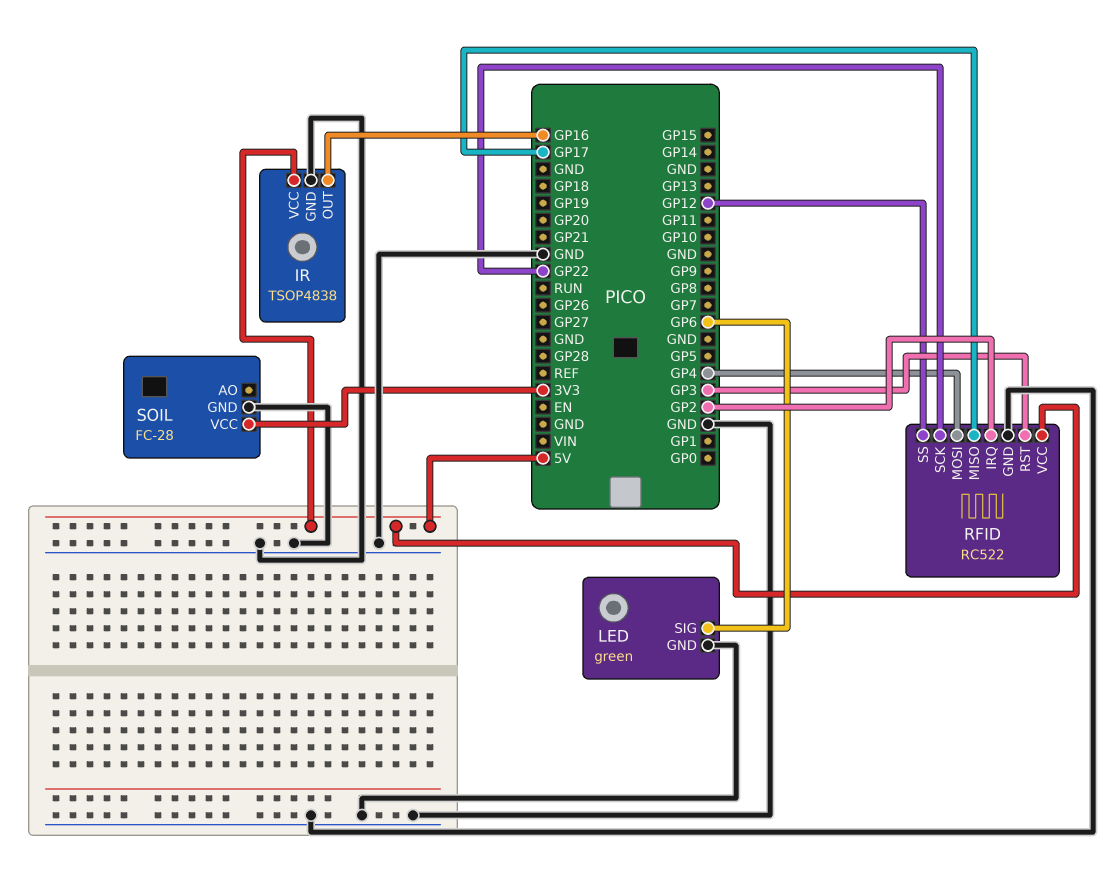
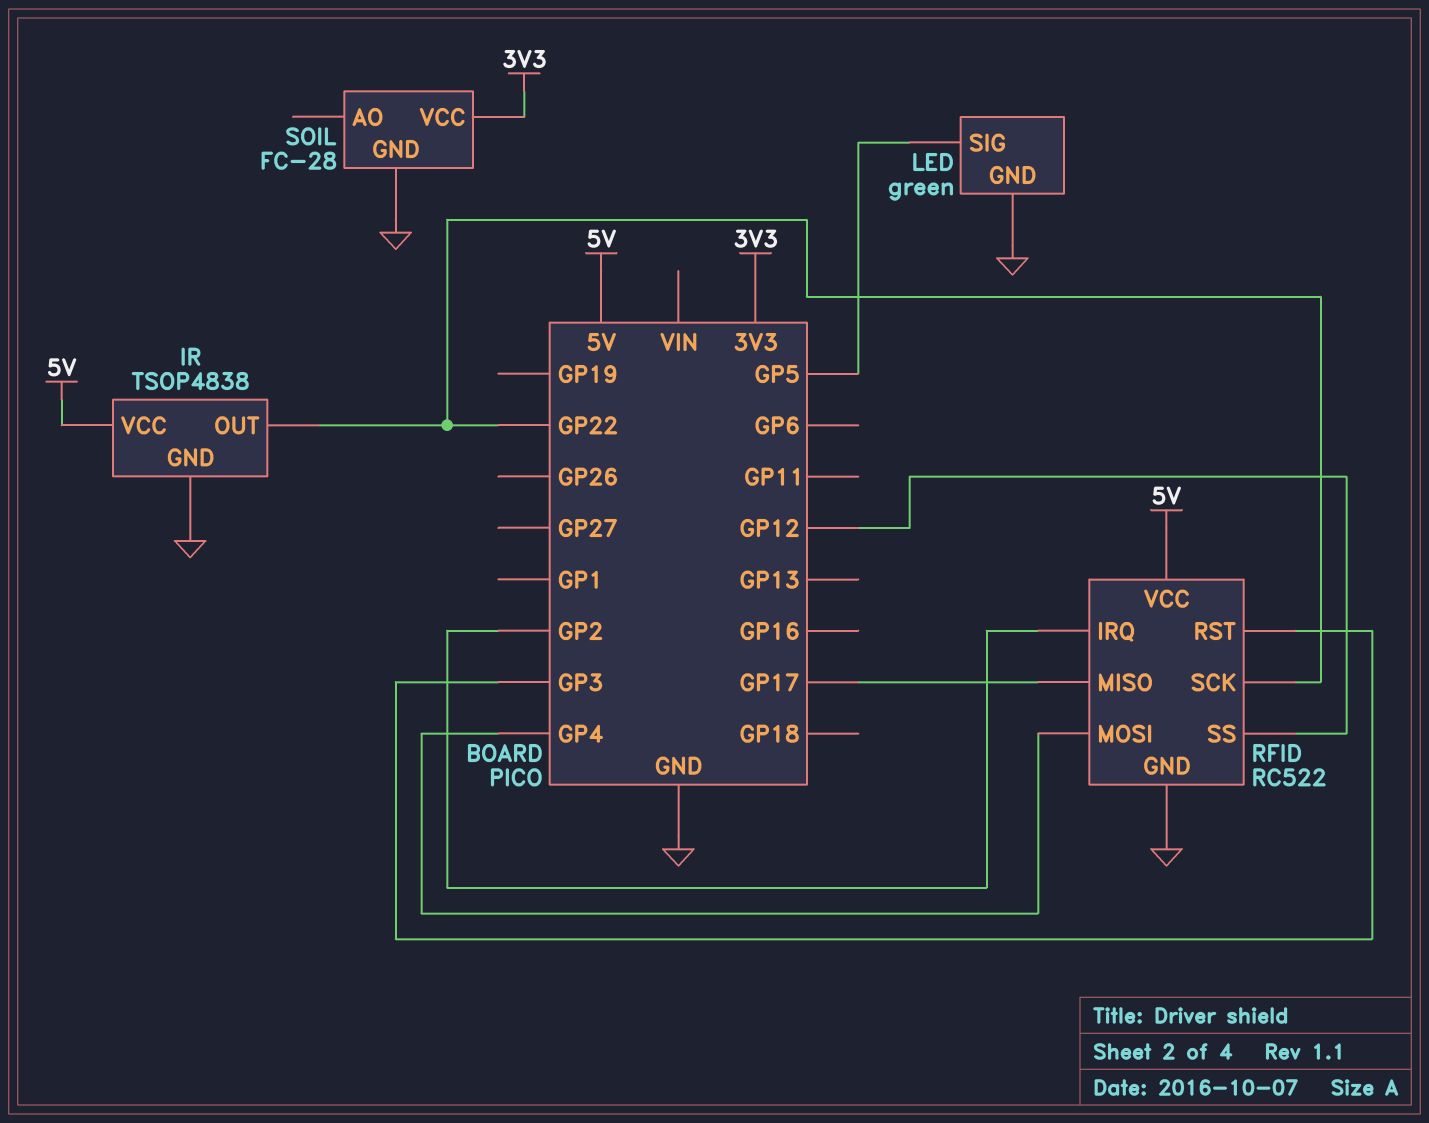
IR pin OUT: GP16 -> GP22
LED pin SIG: GP6 -> GP5

